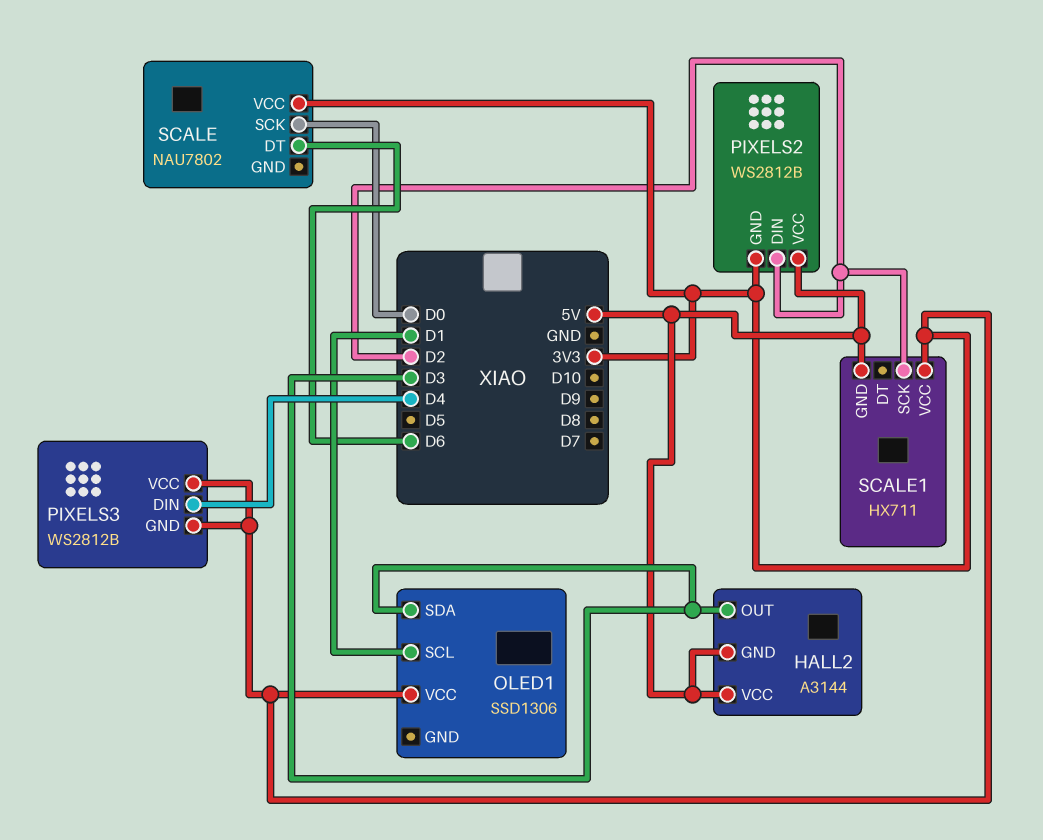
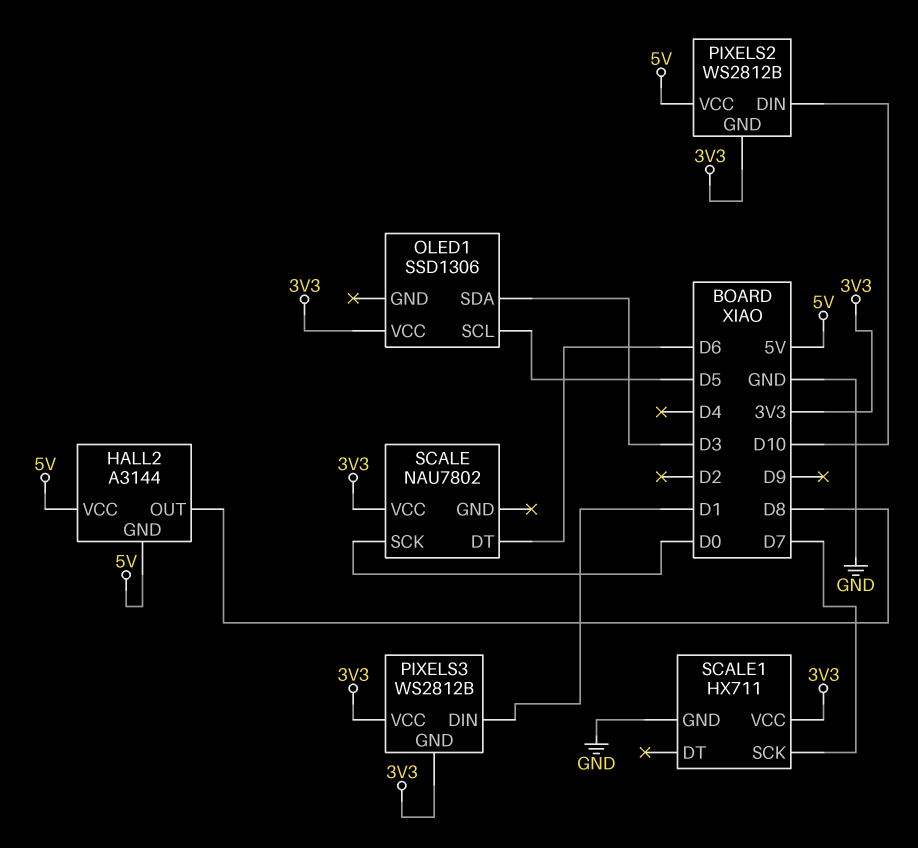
HALL2 pin OUT: D3 -> D8
OLED1 pin SCL: D1 -> D5
PIXELS2 pin DIN: D2 -> D10
PIXELS3 pin DIN: D4 -> D1
SCALE1 pin GND: 5V -> GND
SCALE1 pin SCK: D2 -> D7

